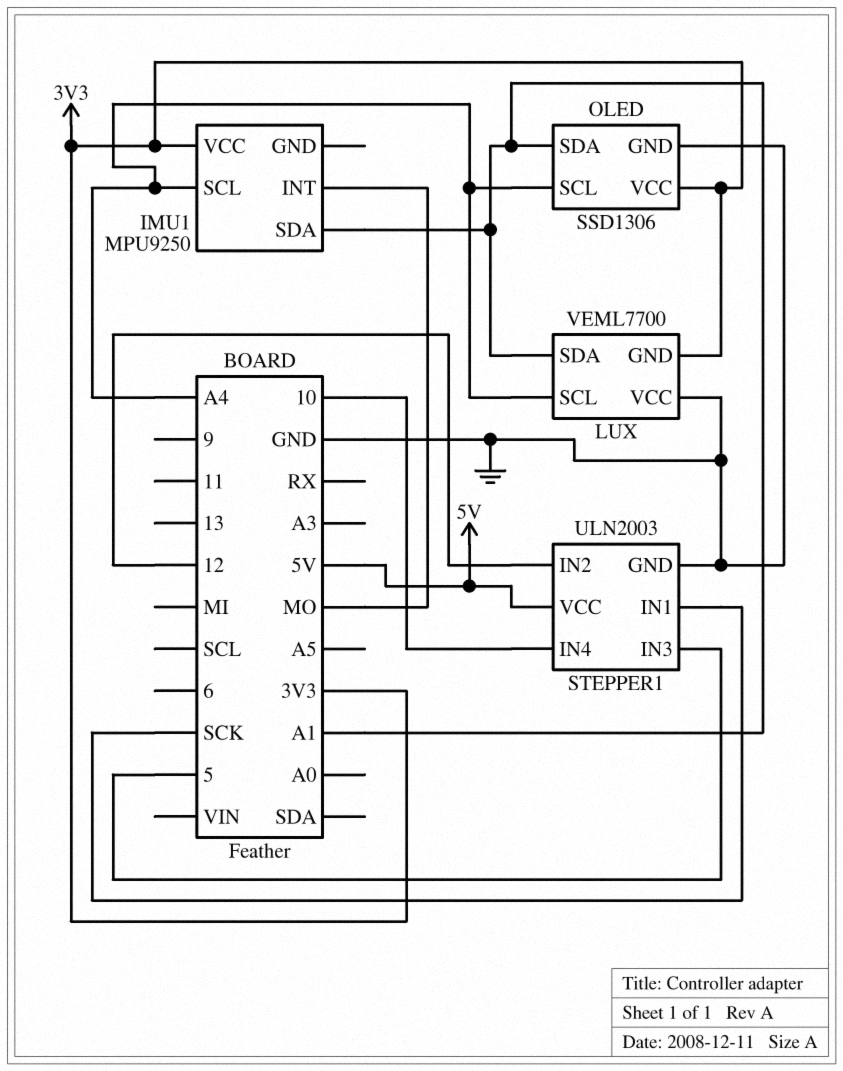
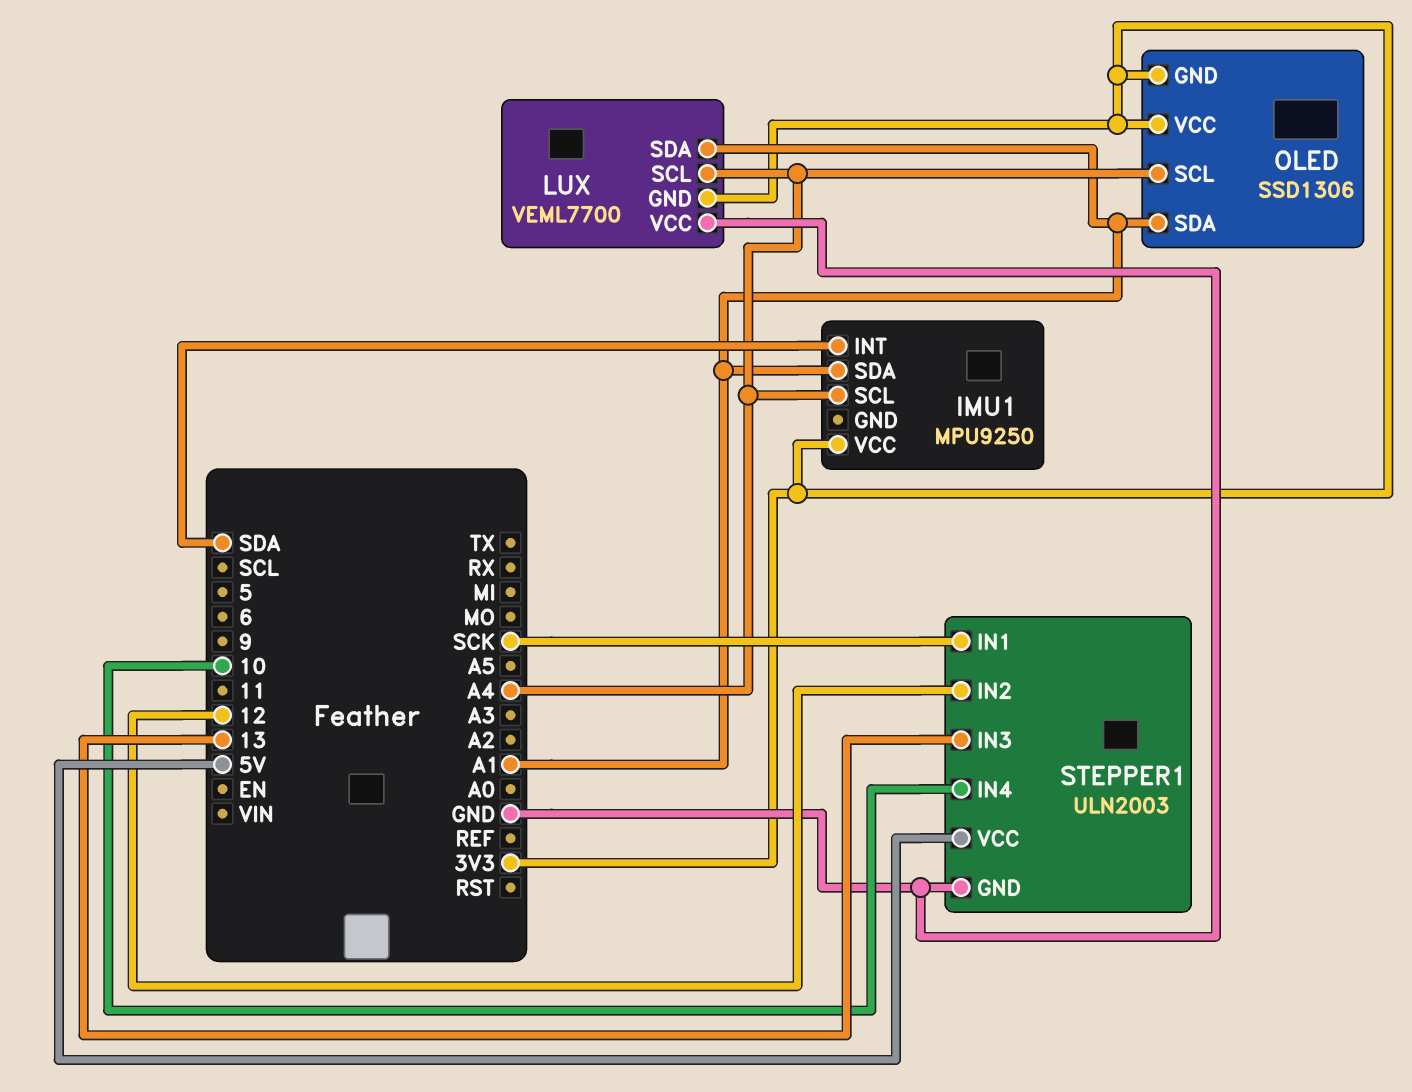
IMU1 pin INT: MO -> SDA
OLED pin GND: GND -> 3V3
STEPPER1 pin IN3: 5 -> 13

